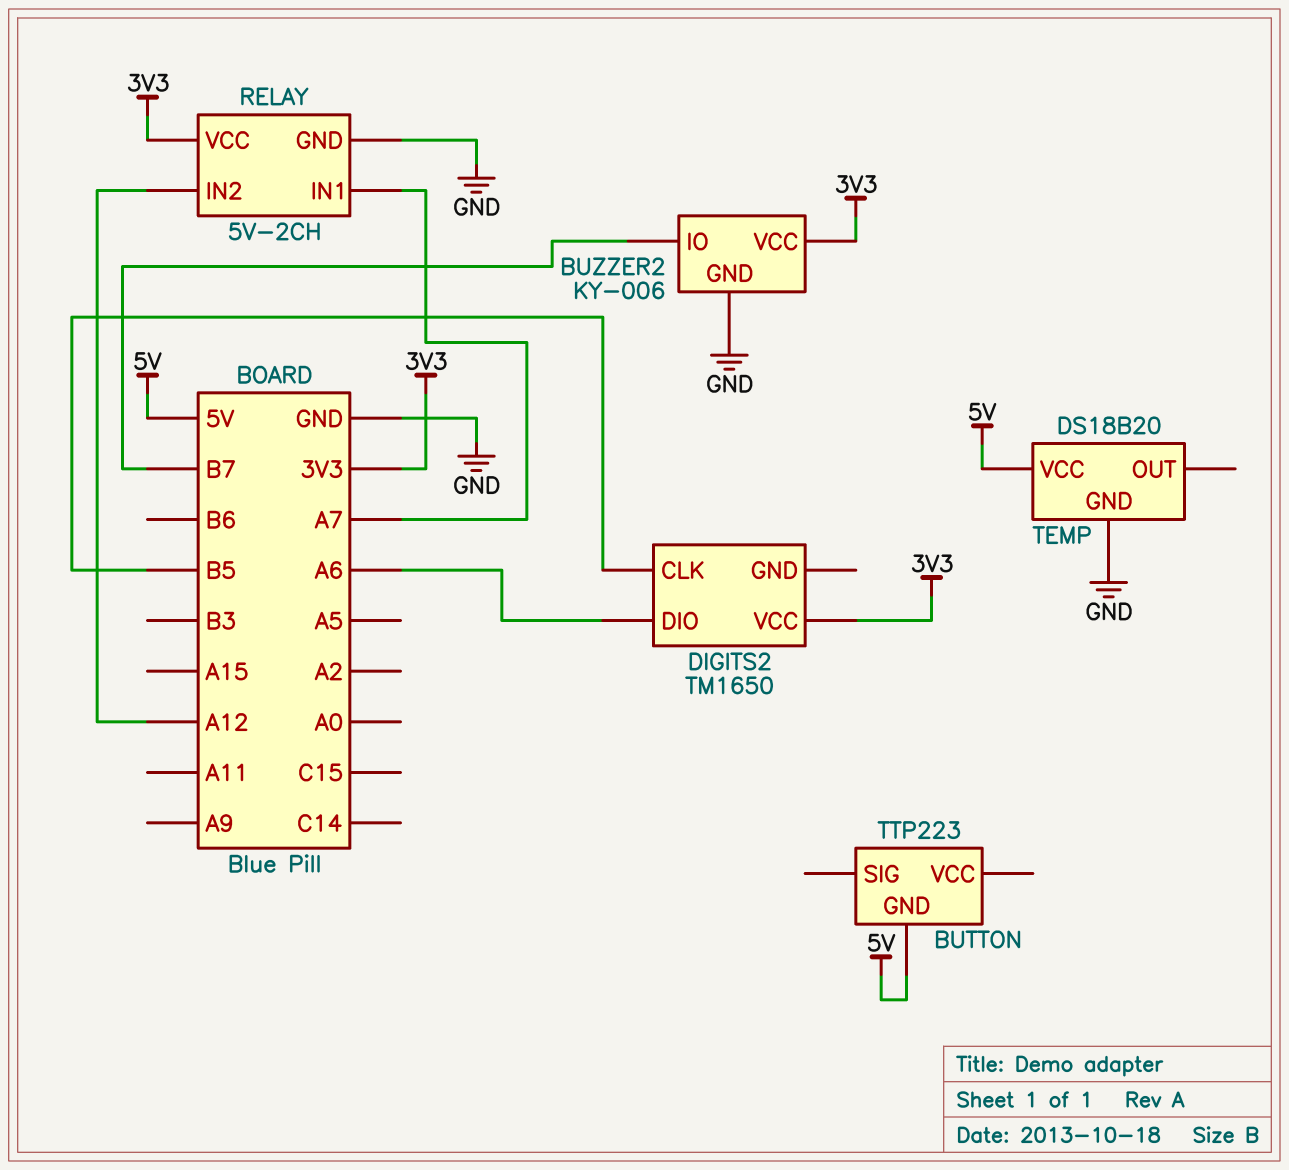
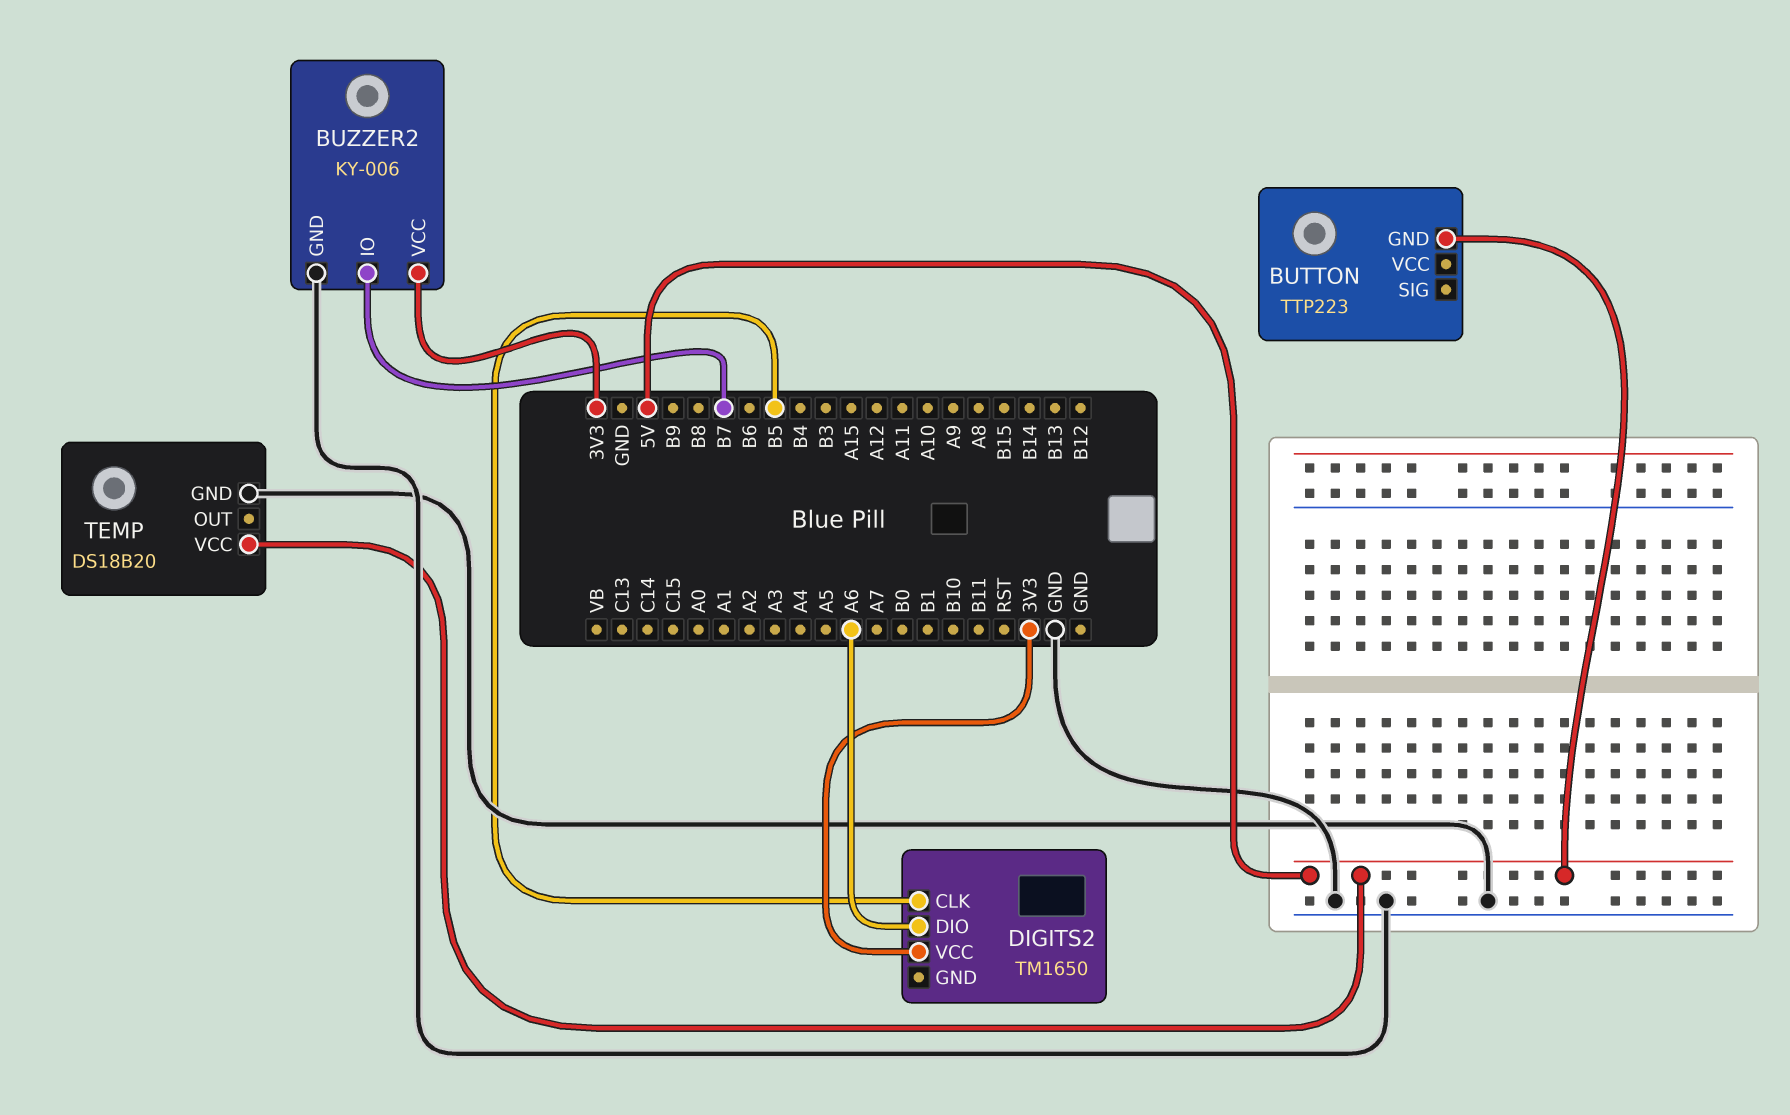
RELAY: 5V-2CH -> none
RELAY pin GND: GND -> none
RELAY pin IN1: A7 -> none
RELAY pin IN2: A12 -> none
RELAY pin VCC: 3V3 -> none

